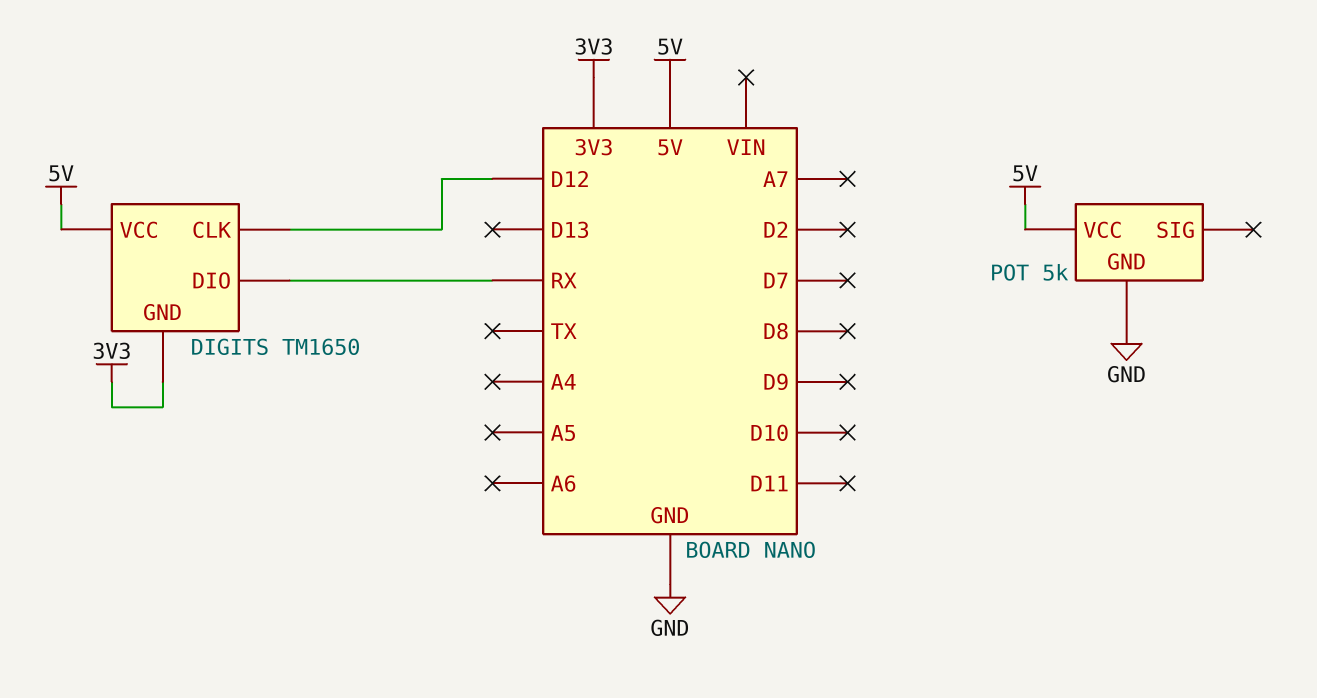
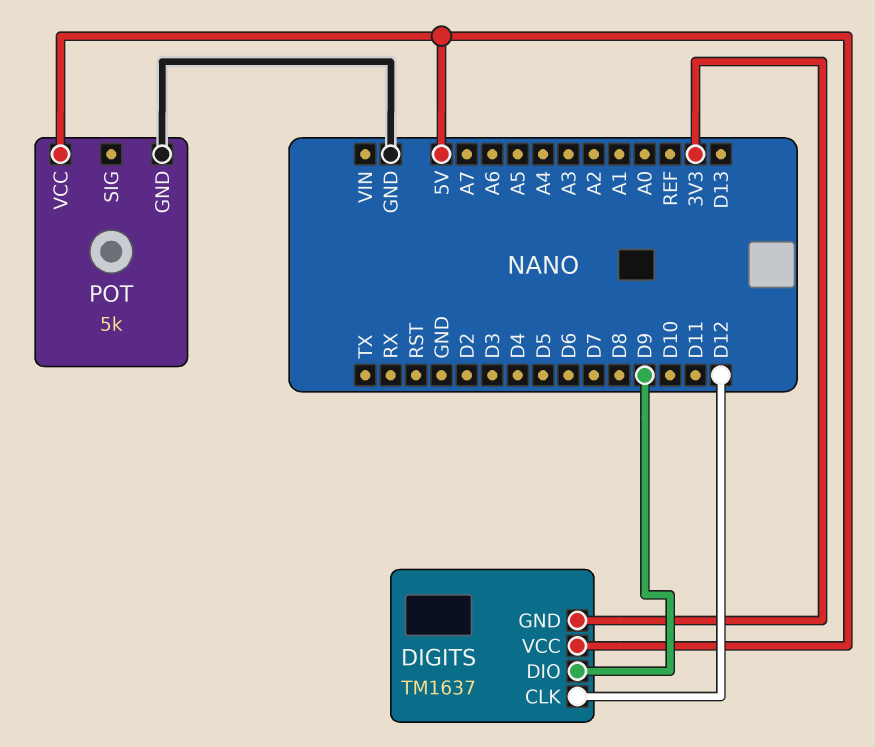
DIGITS: TM1650 -> TM1637
DIGITS pin DIO: RX -> D9

